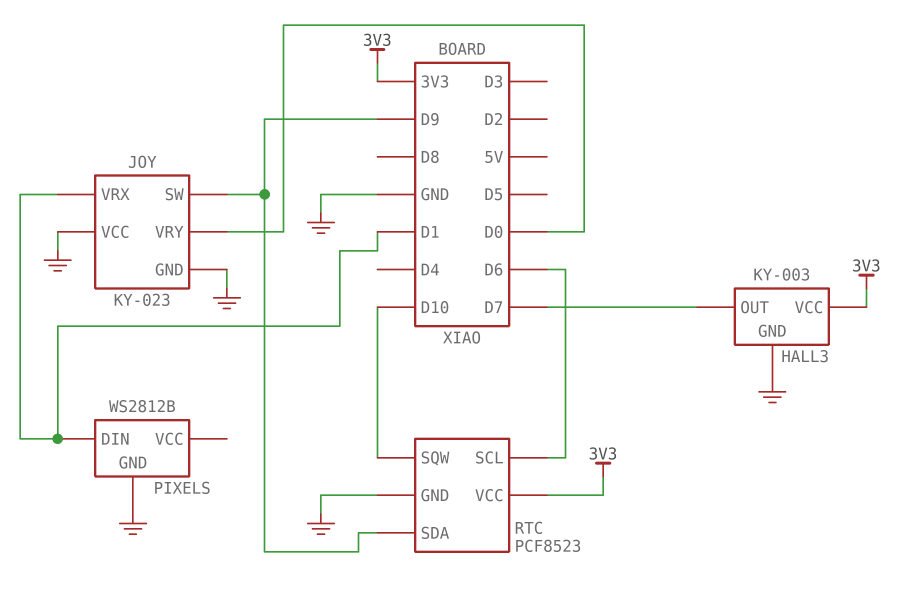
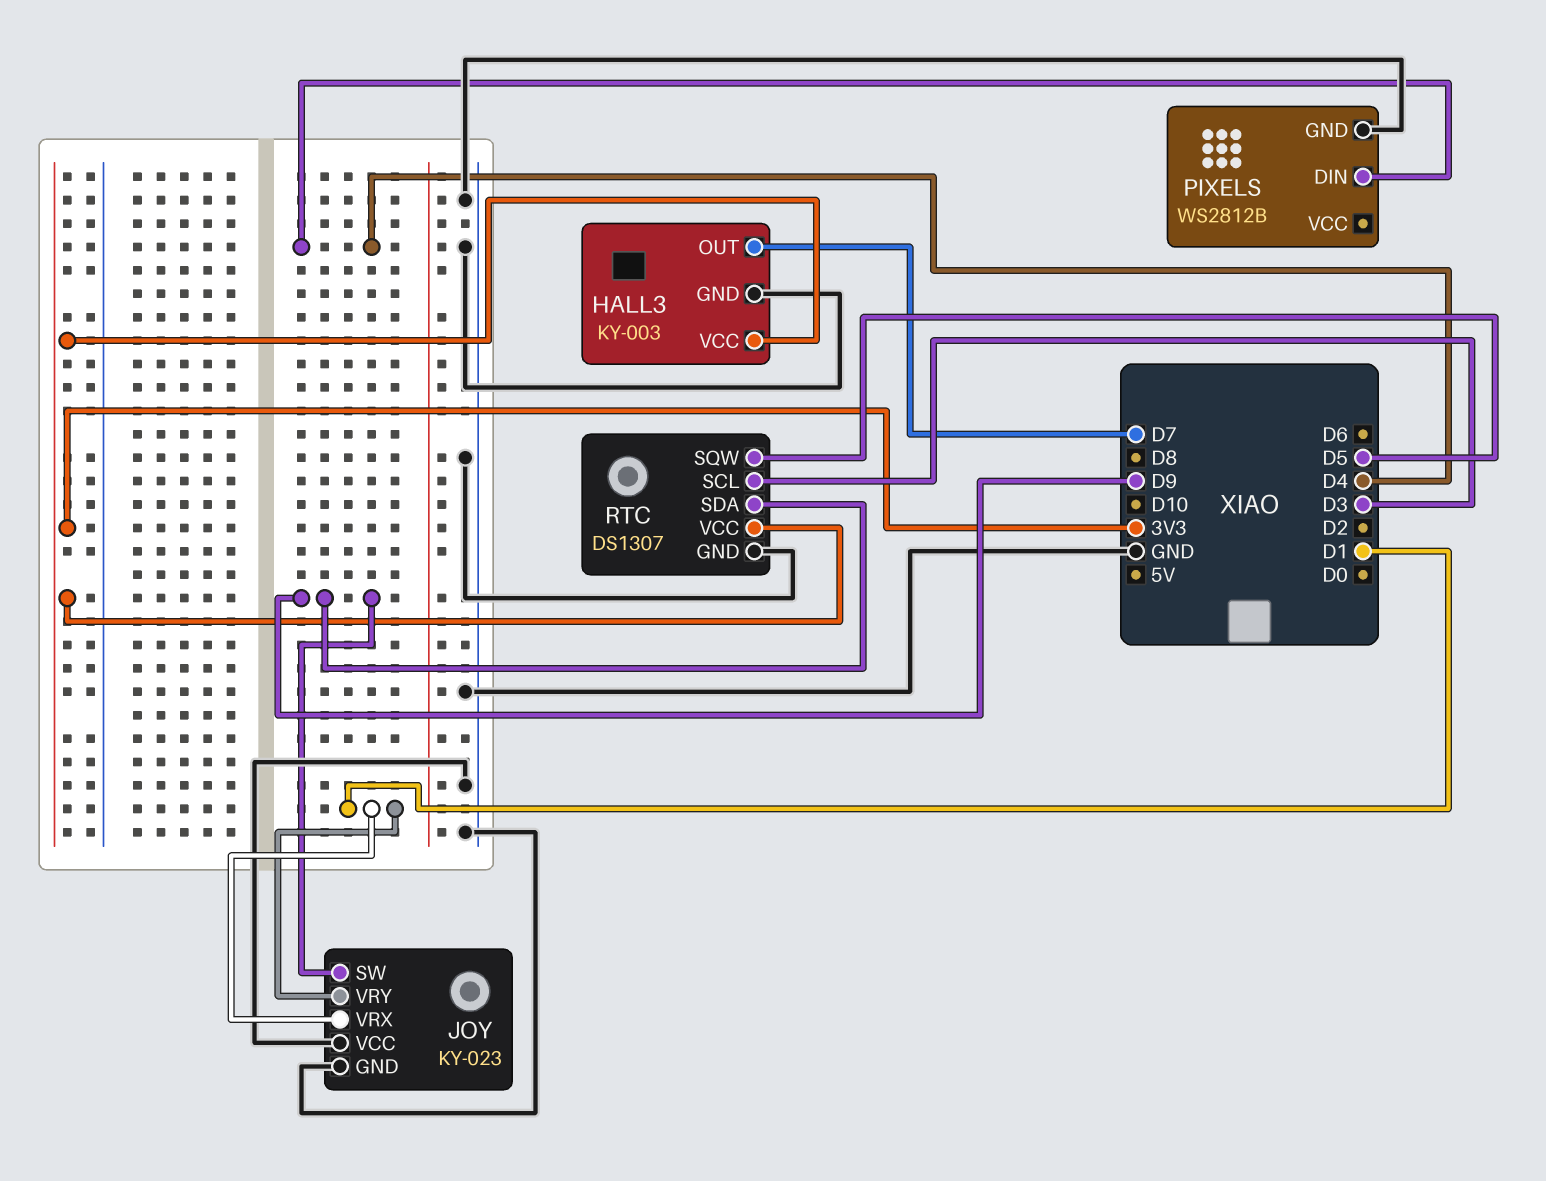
JOY pin VRY: D0 -> D1
PIXELS pin DIN: D1 -> D4
RTC: PCF8523 -> DS1307
RTC pin SCL: D6 -> D3
RTC pin SQW: D10 -> D5

